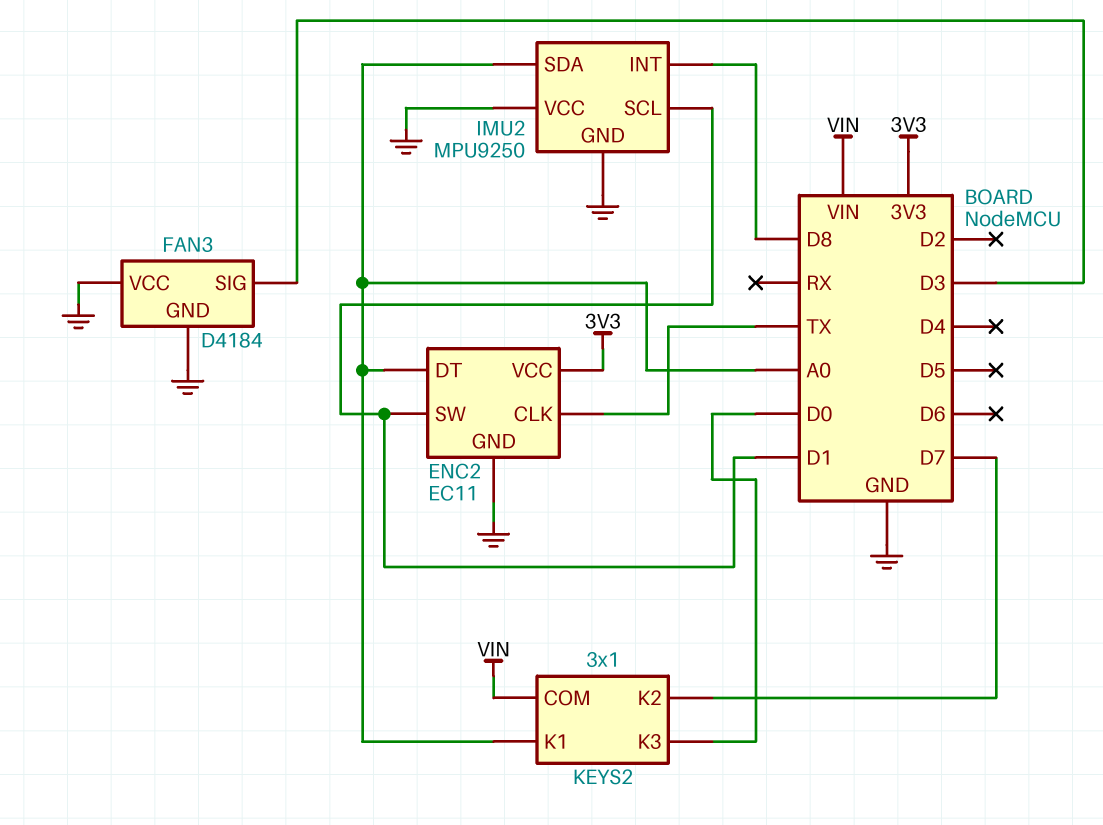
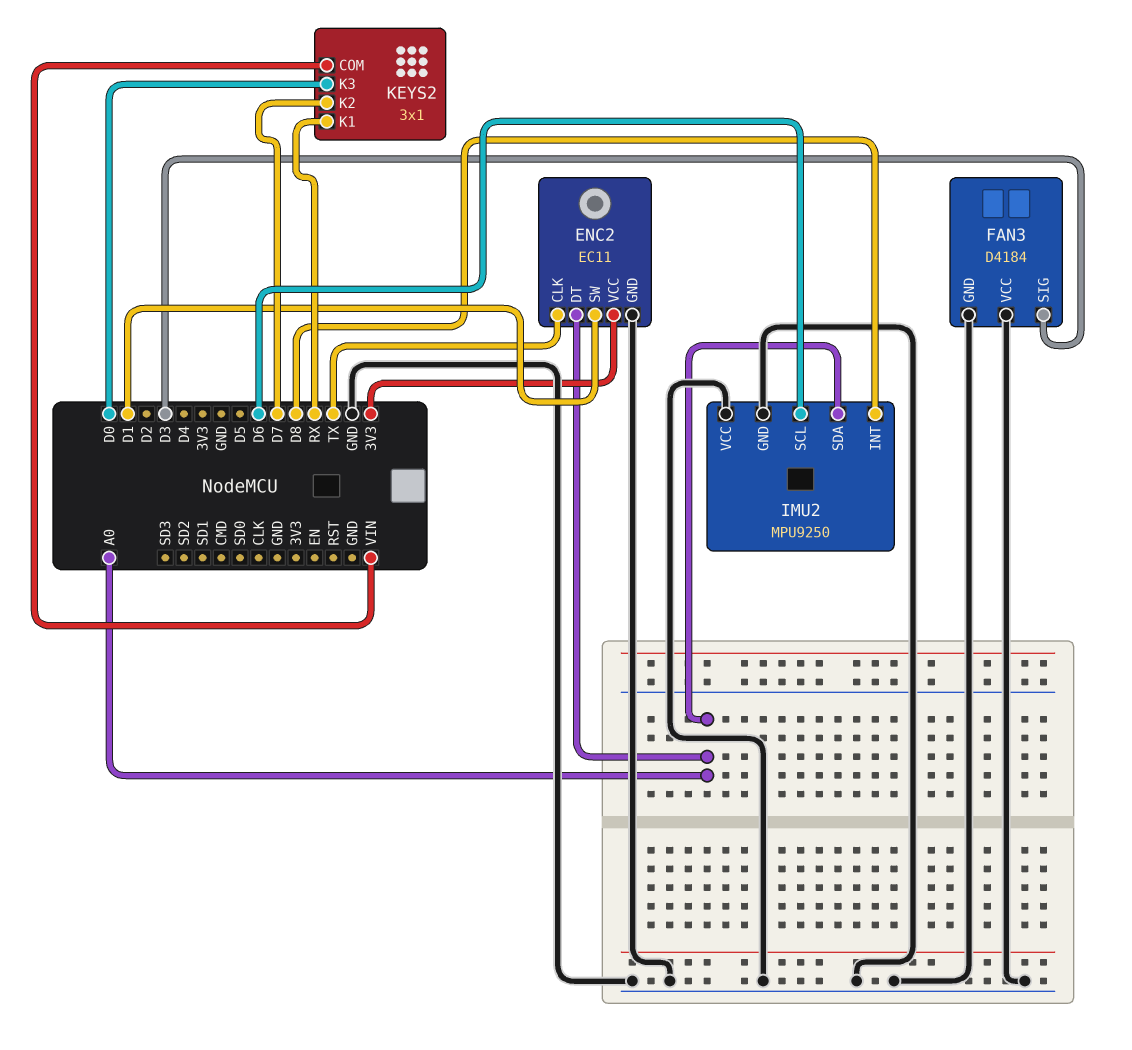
IMU2 pin SCL: D1 -> D6
KEYS2 pin K1: A0 -> RX

